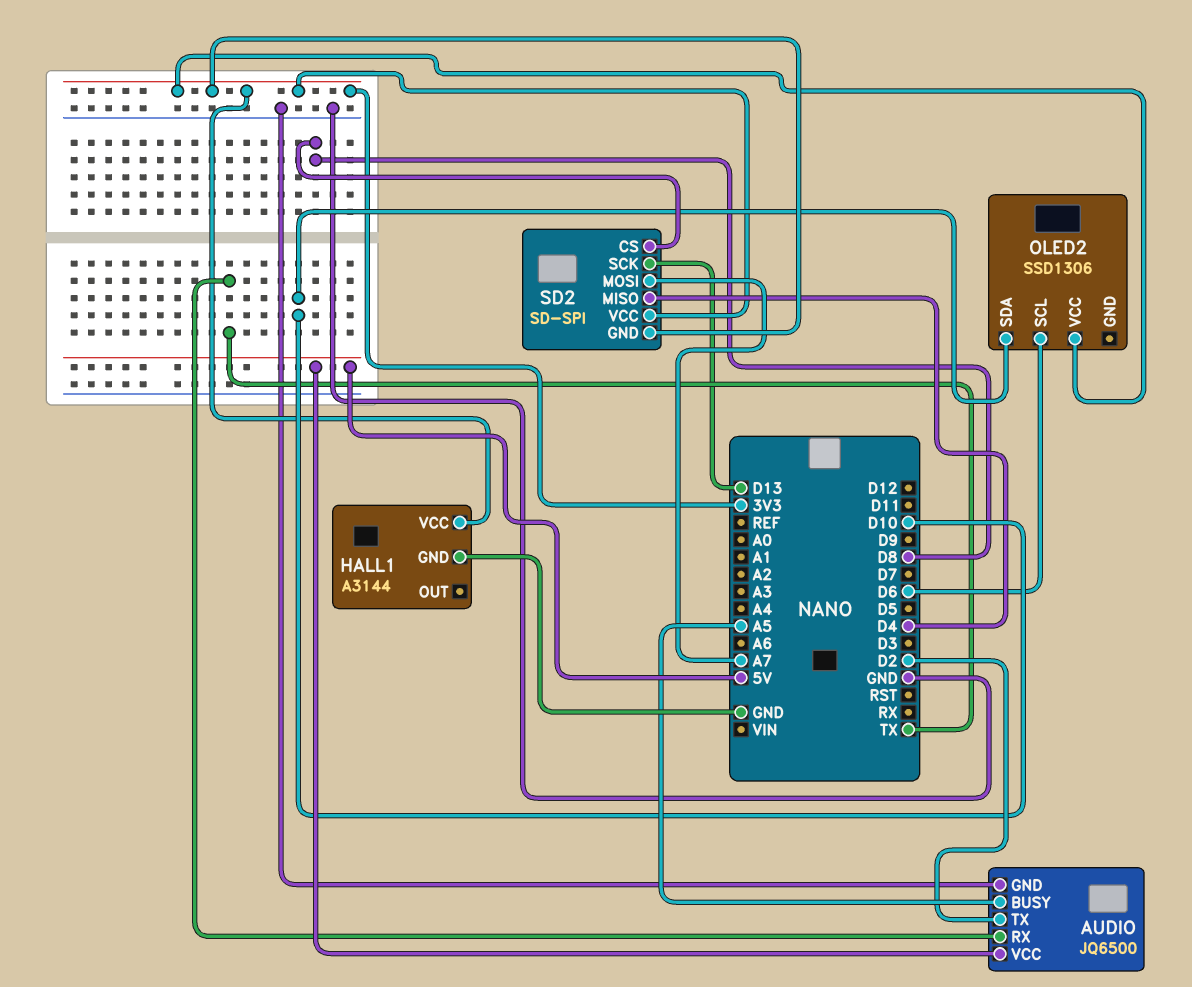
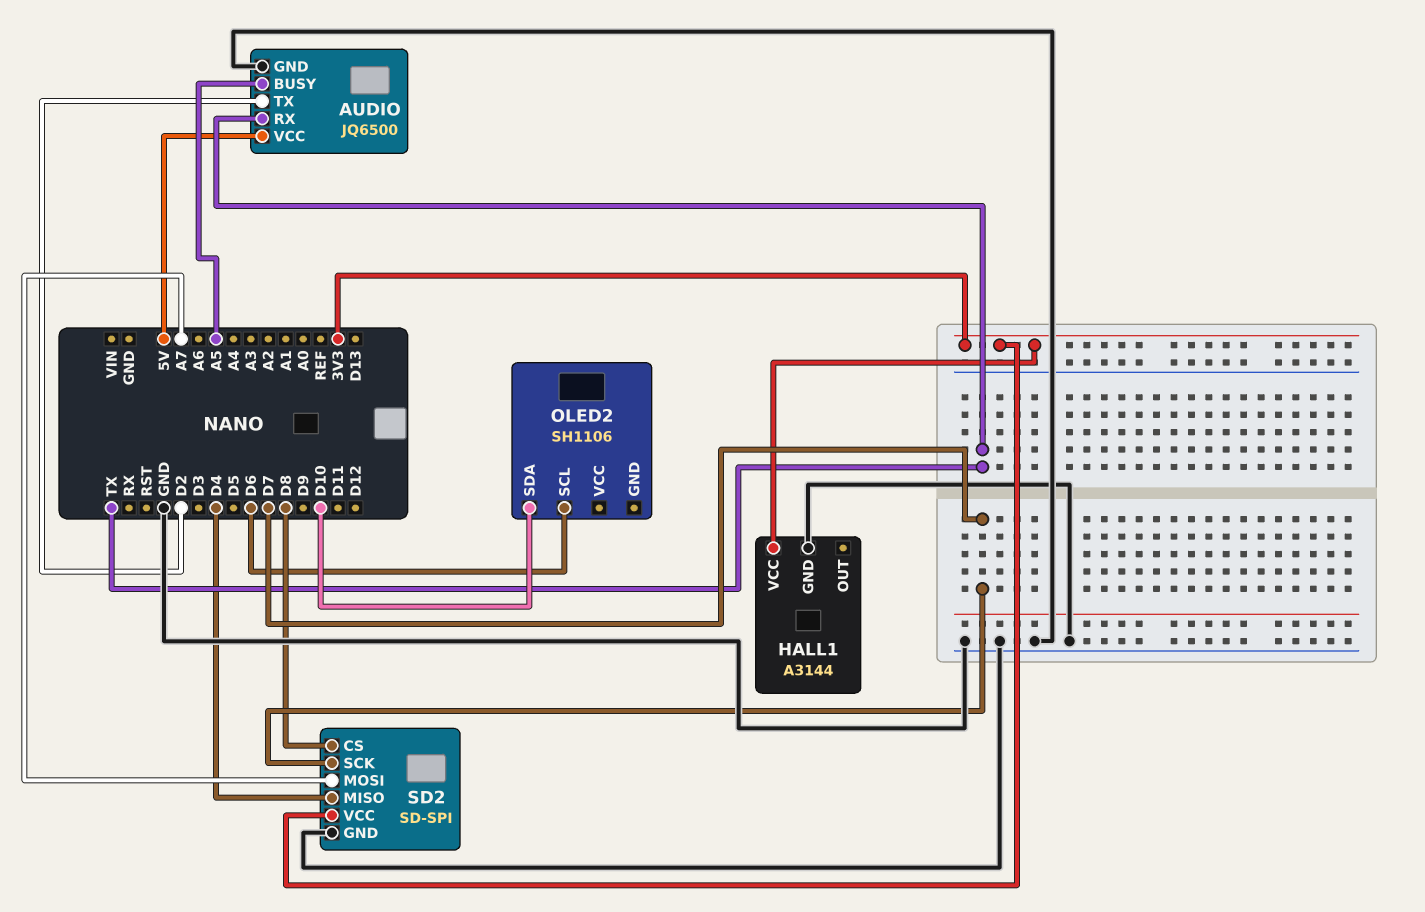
OLED2: SSD1306 -> SH1106
OLED2 pin VCC: 3V3 -> none
SD2 pin GND: 3V3 -> GND
SD2 pin SCK: D13 -> D7

